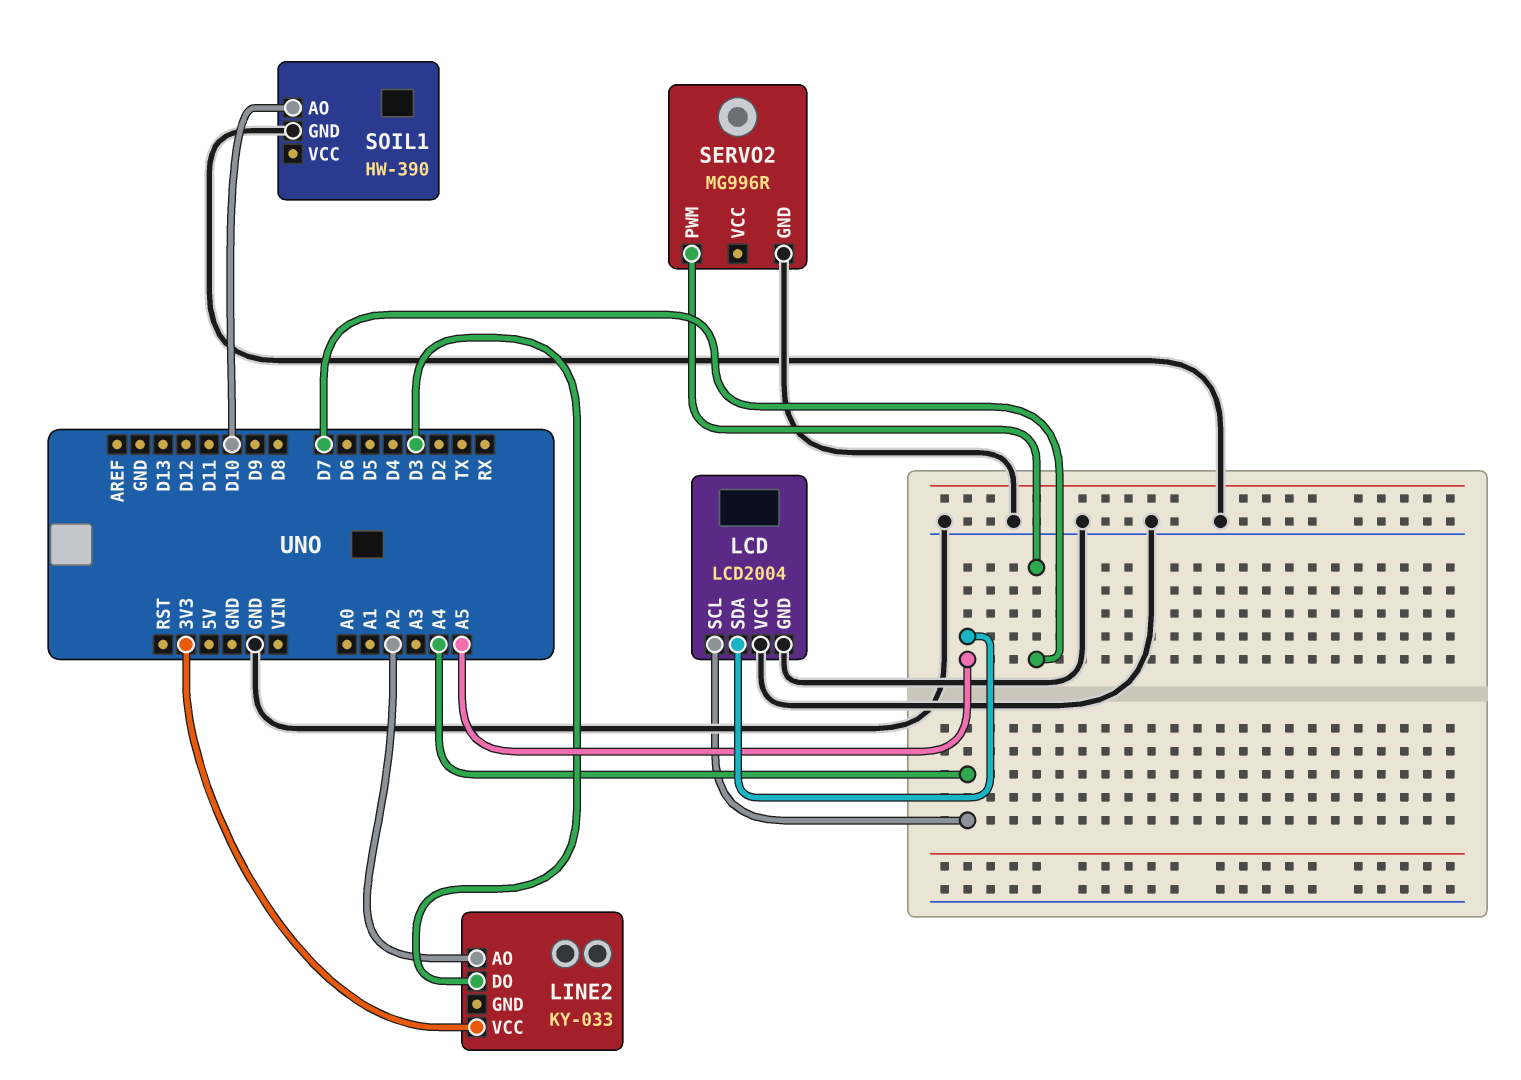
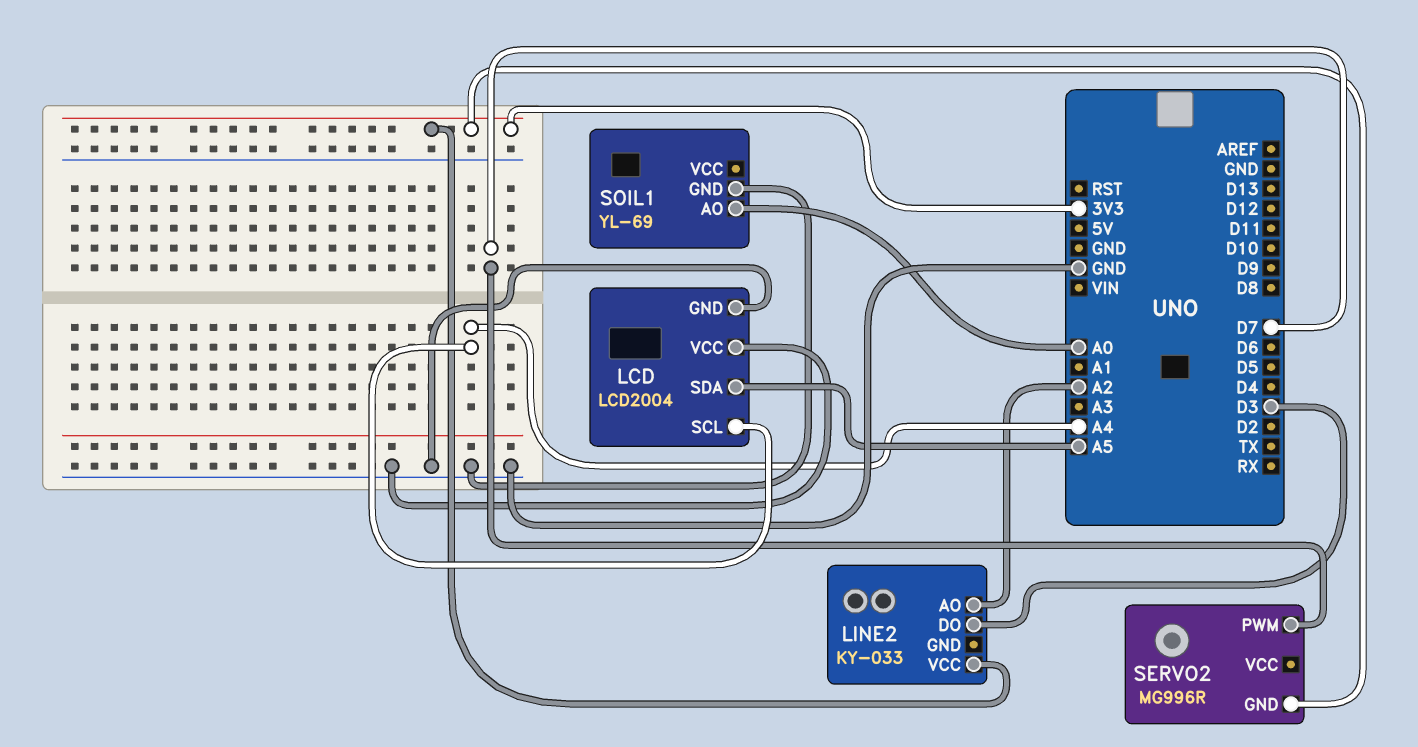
SERVO2 pin GND: GND -> 3V3
SOIL1: HW-390 -> YL-69
SOIL1 pin AO: D10 -> A0

